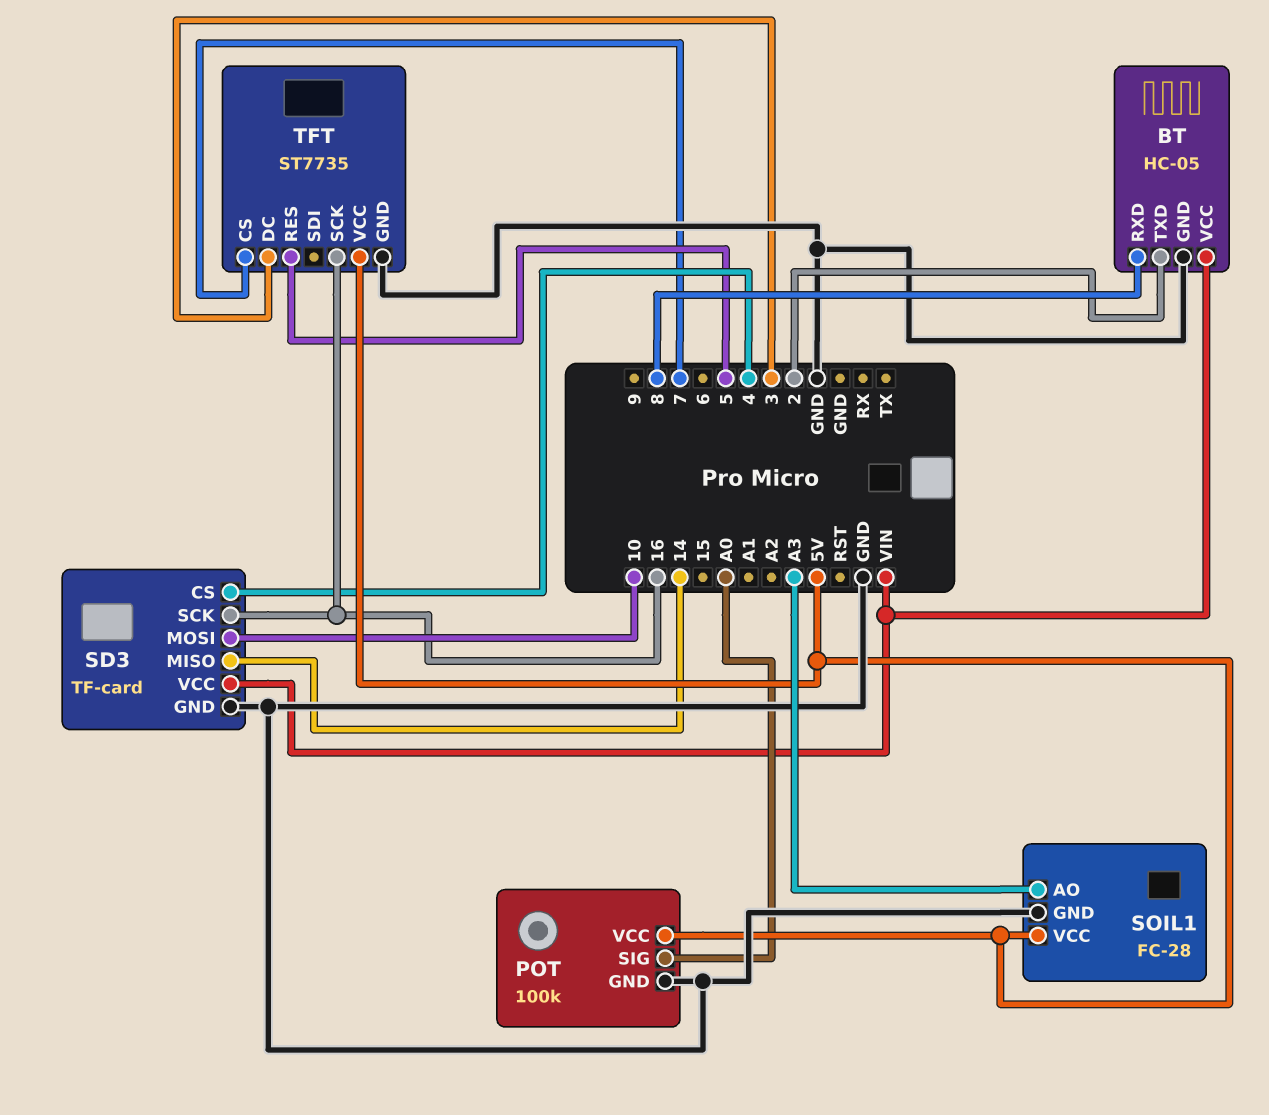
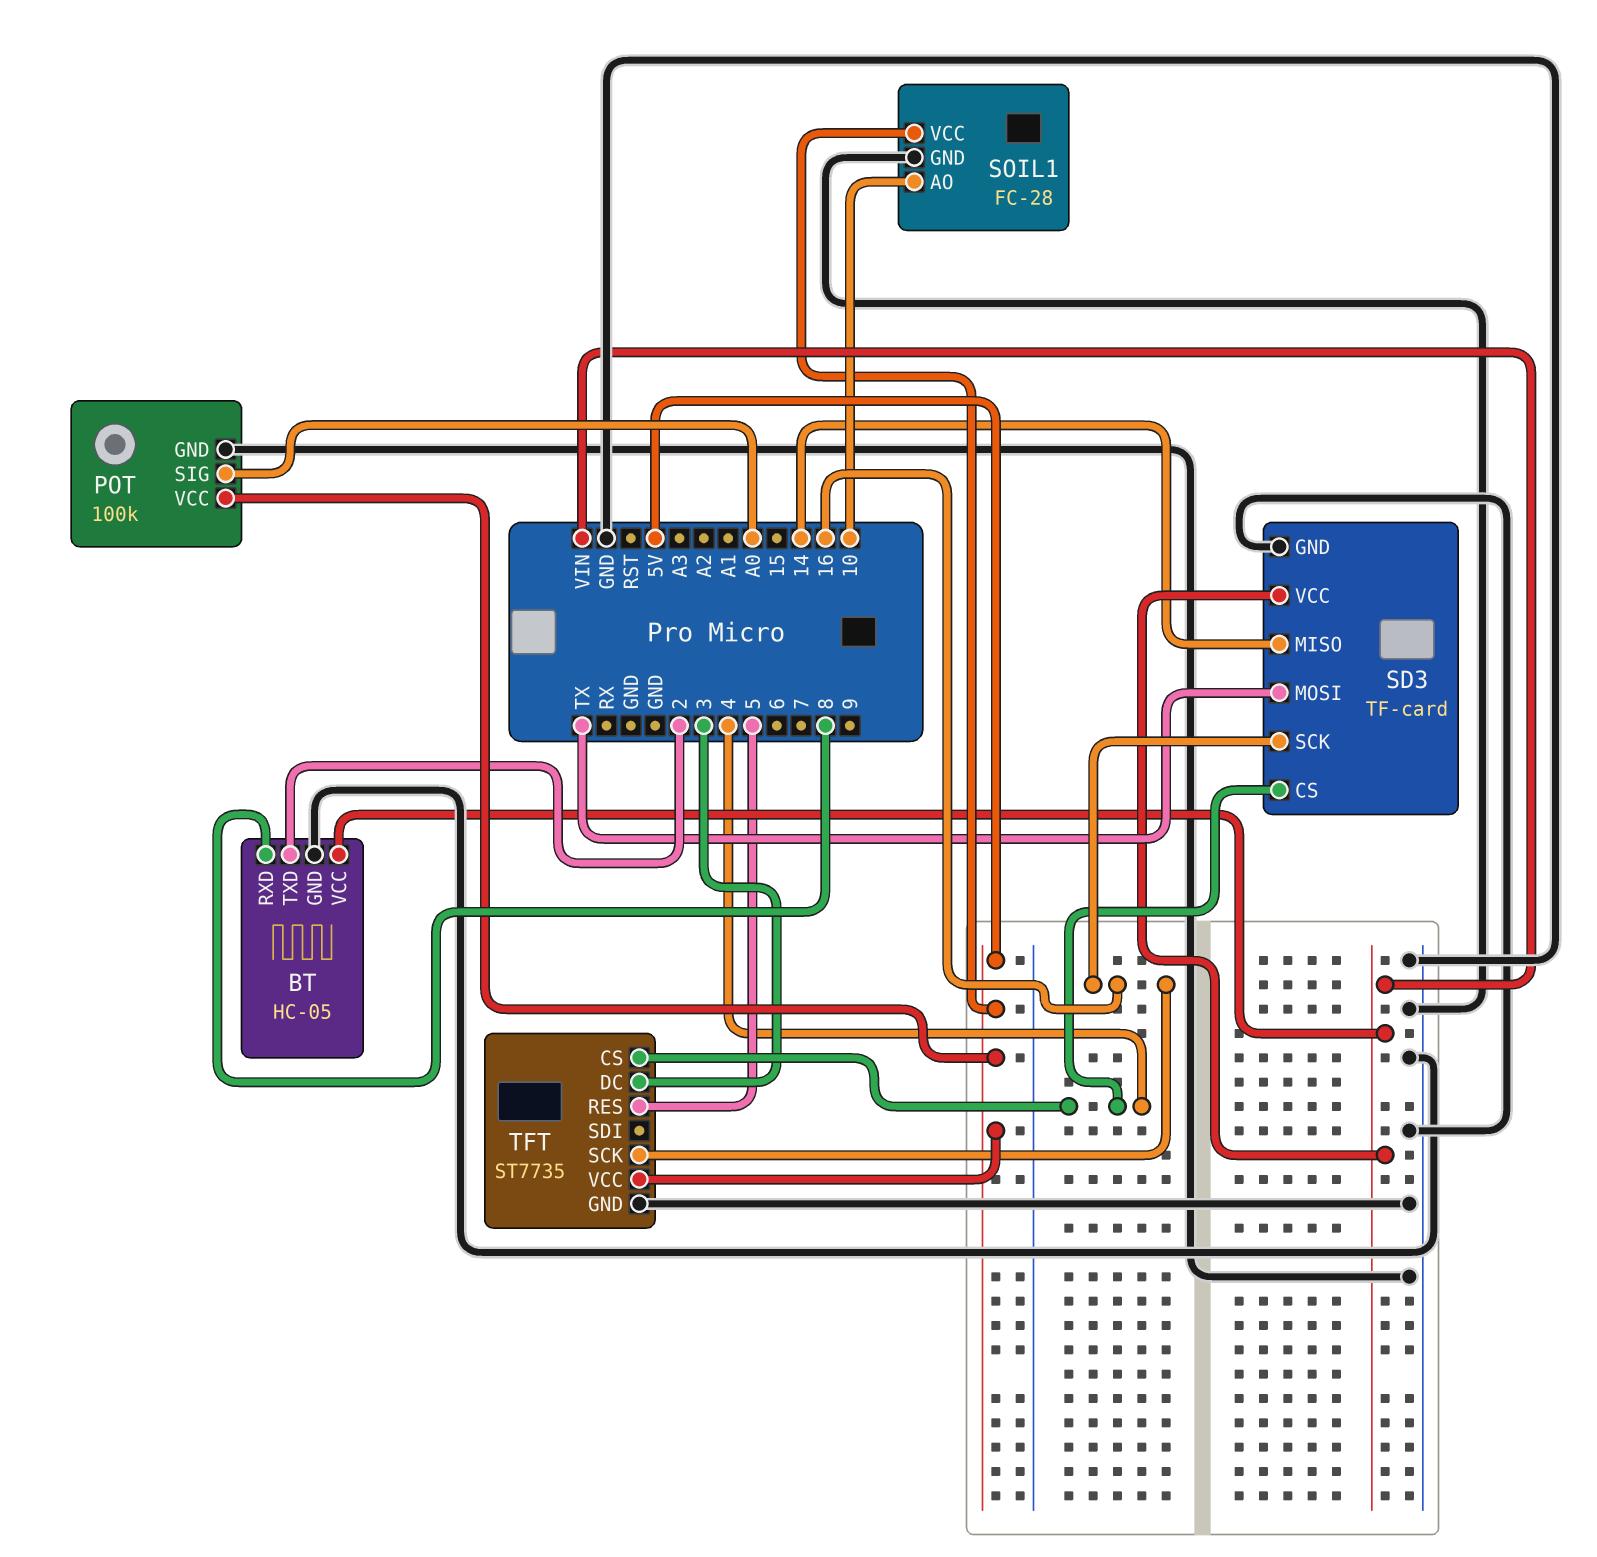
SD3 pin MOSI: 10 -> TX
SOIL1 pin AO: A3 -> 10
TFT pin CS: 7 -> 4

